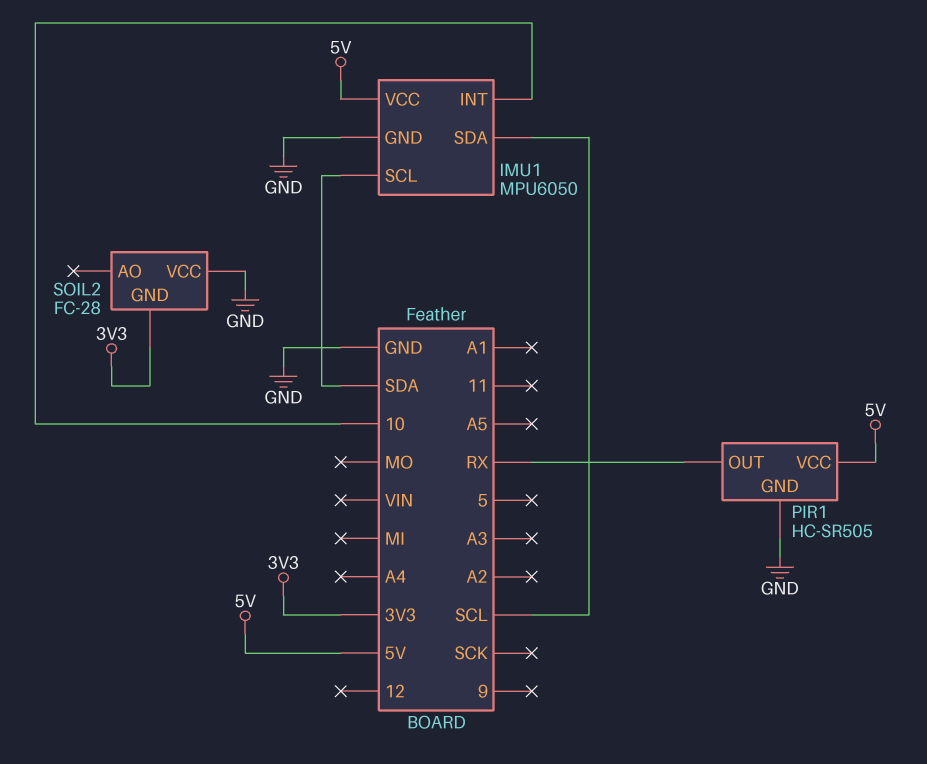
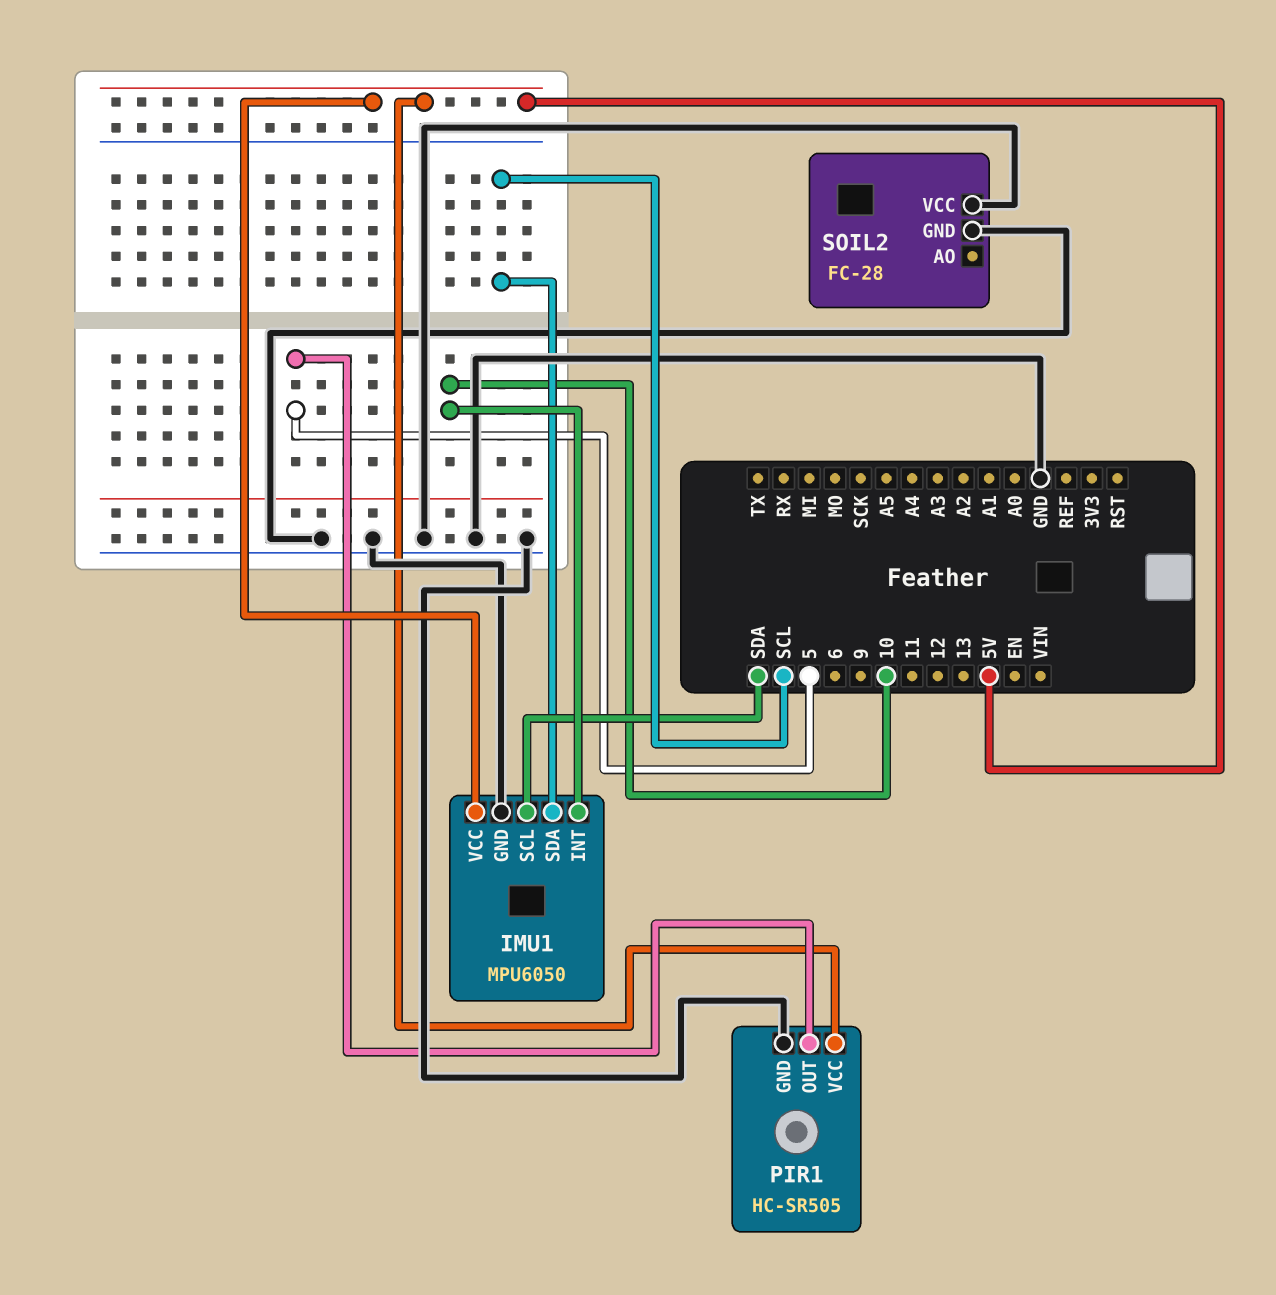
PIR1 pin OUT: RX -> 5
SOIL2 pin GND: 3V3 -> GND

